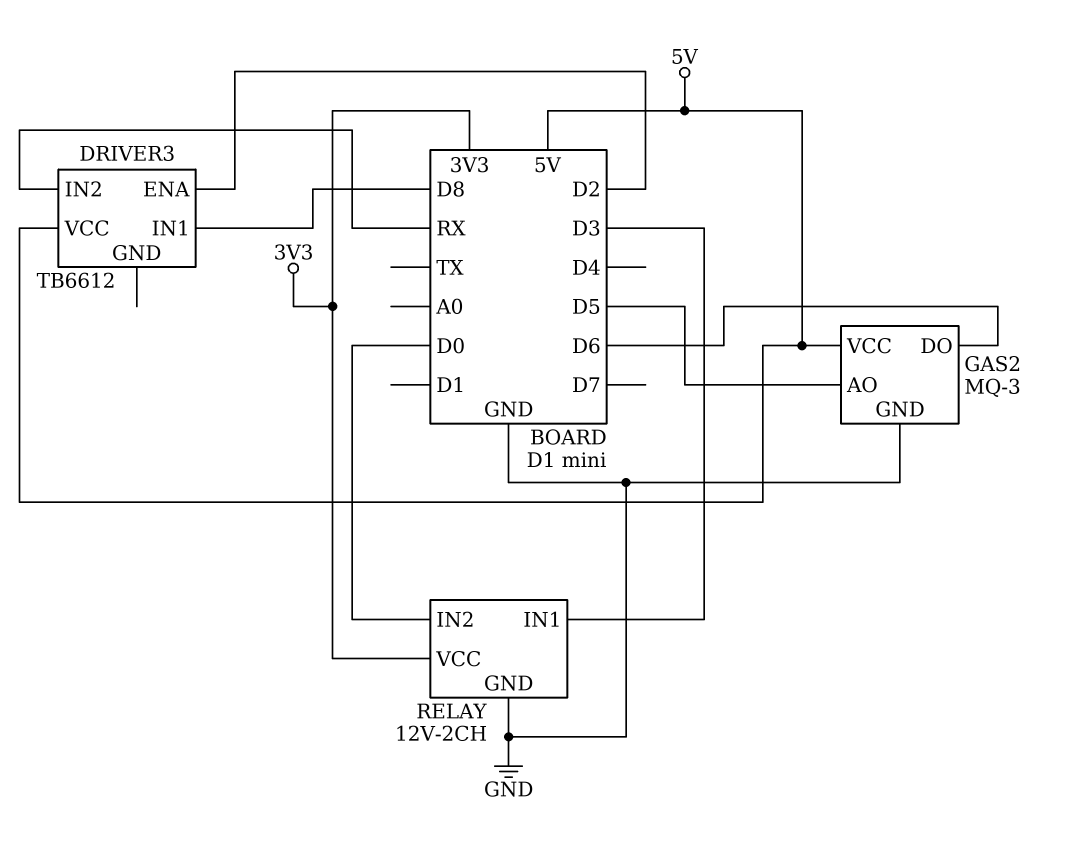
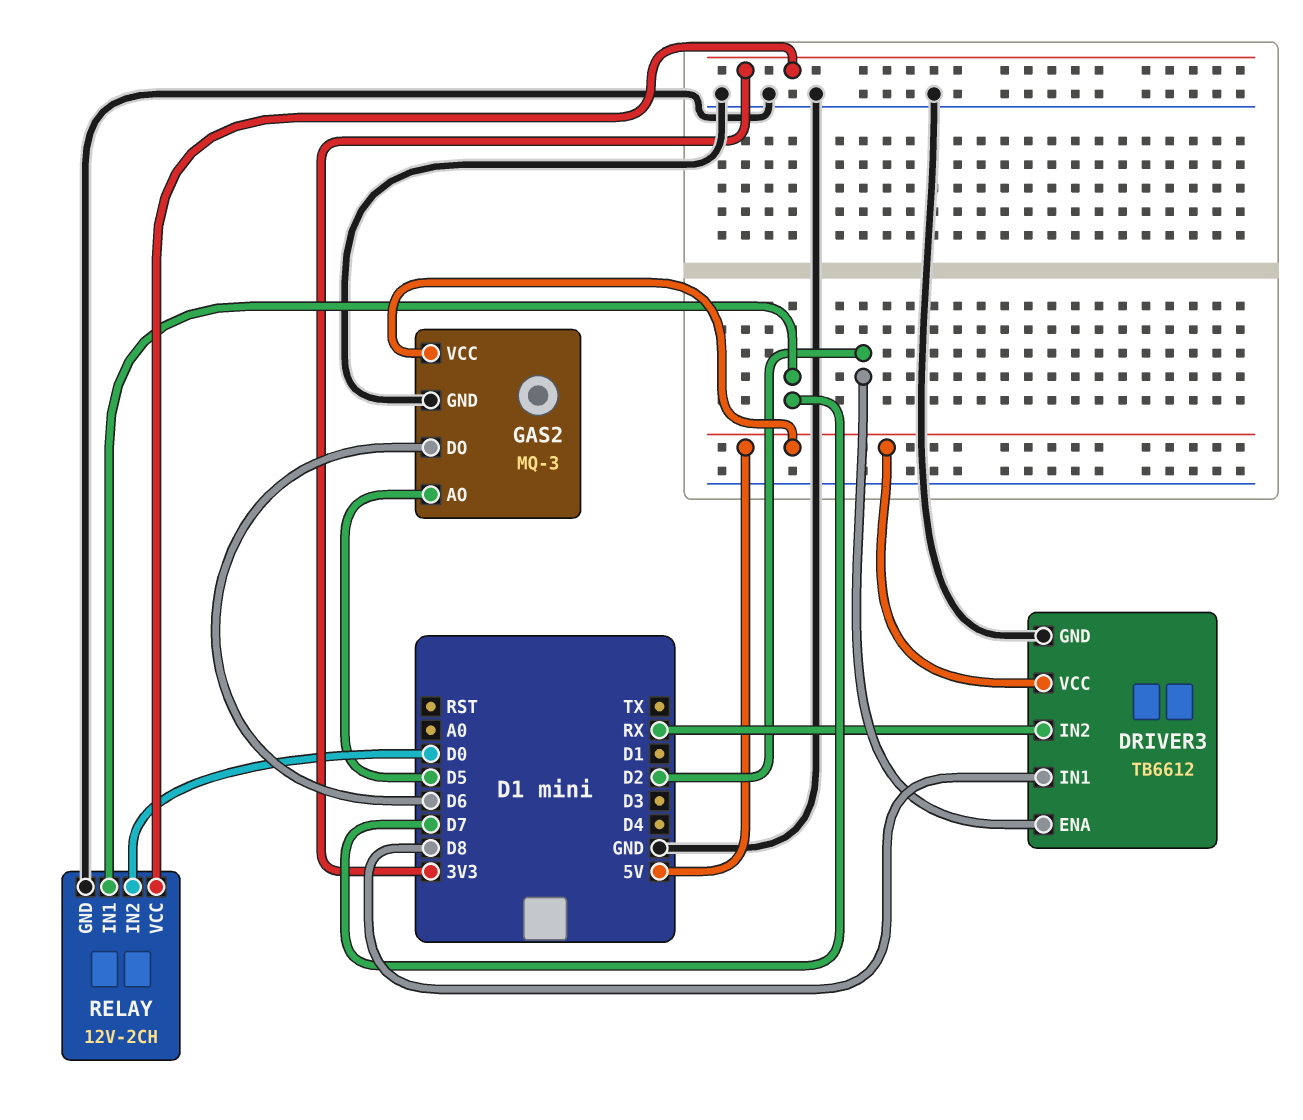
DRIVER3 pin GND: none -> GND
RELAY pin IN1: D3 -> D7

